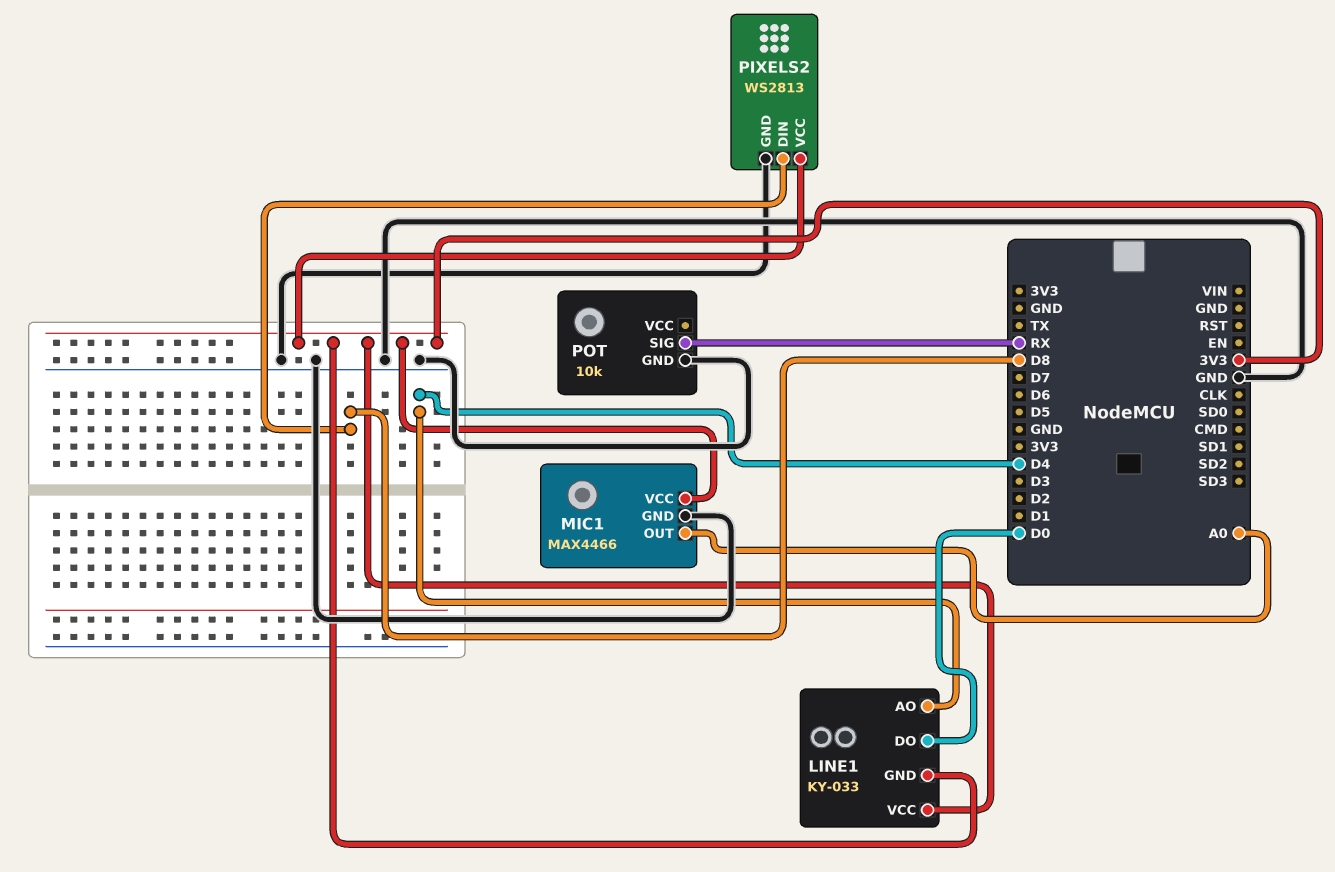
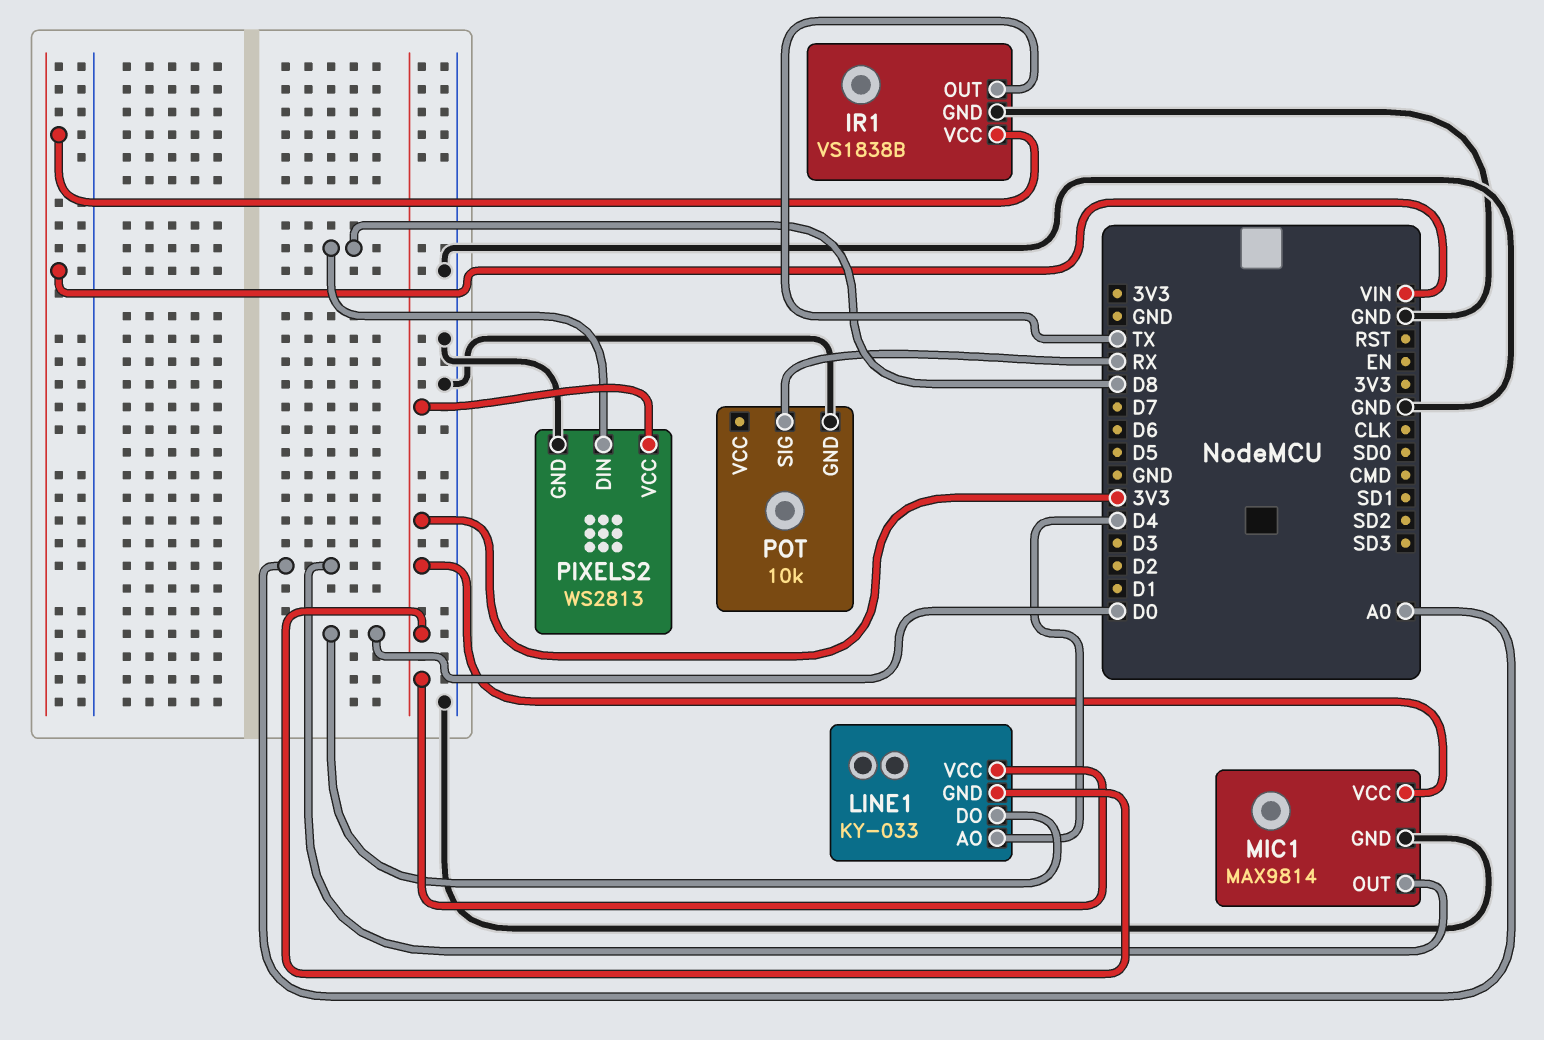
IR1: none -> VS1838B
IR1 pin GND: none -> GND
IR1 pin OUT: none -> TX
IR1 pin VCC: none -> VIN
MIC1: MAX4466 -> MAX9814

